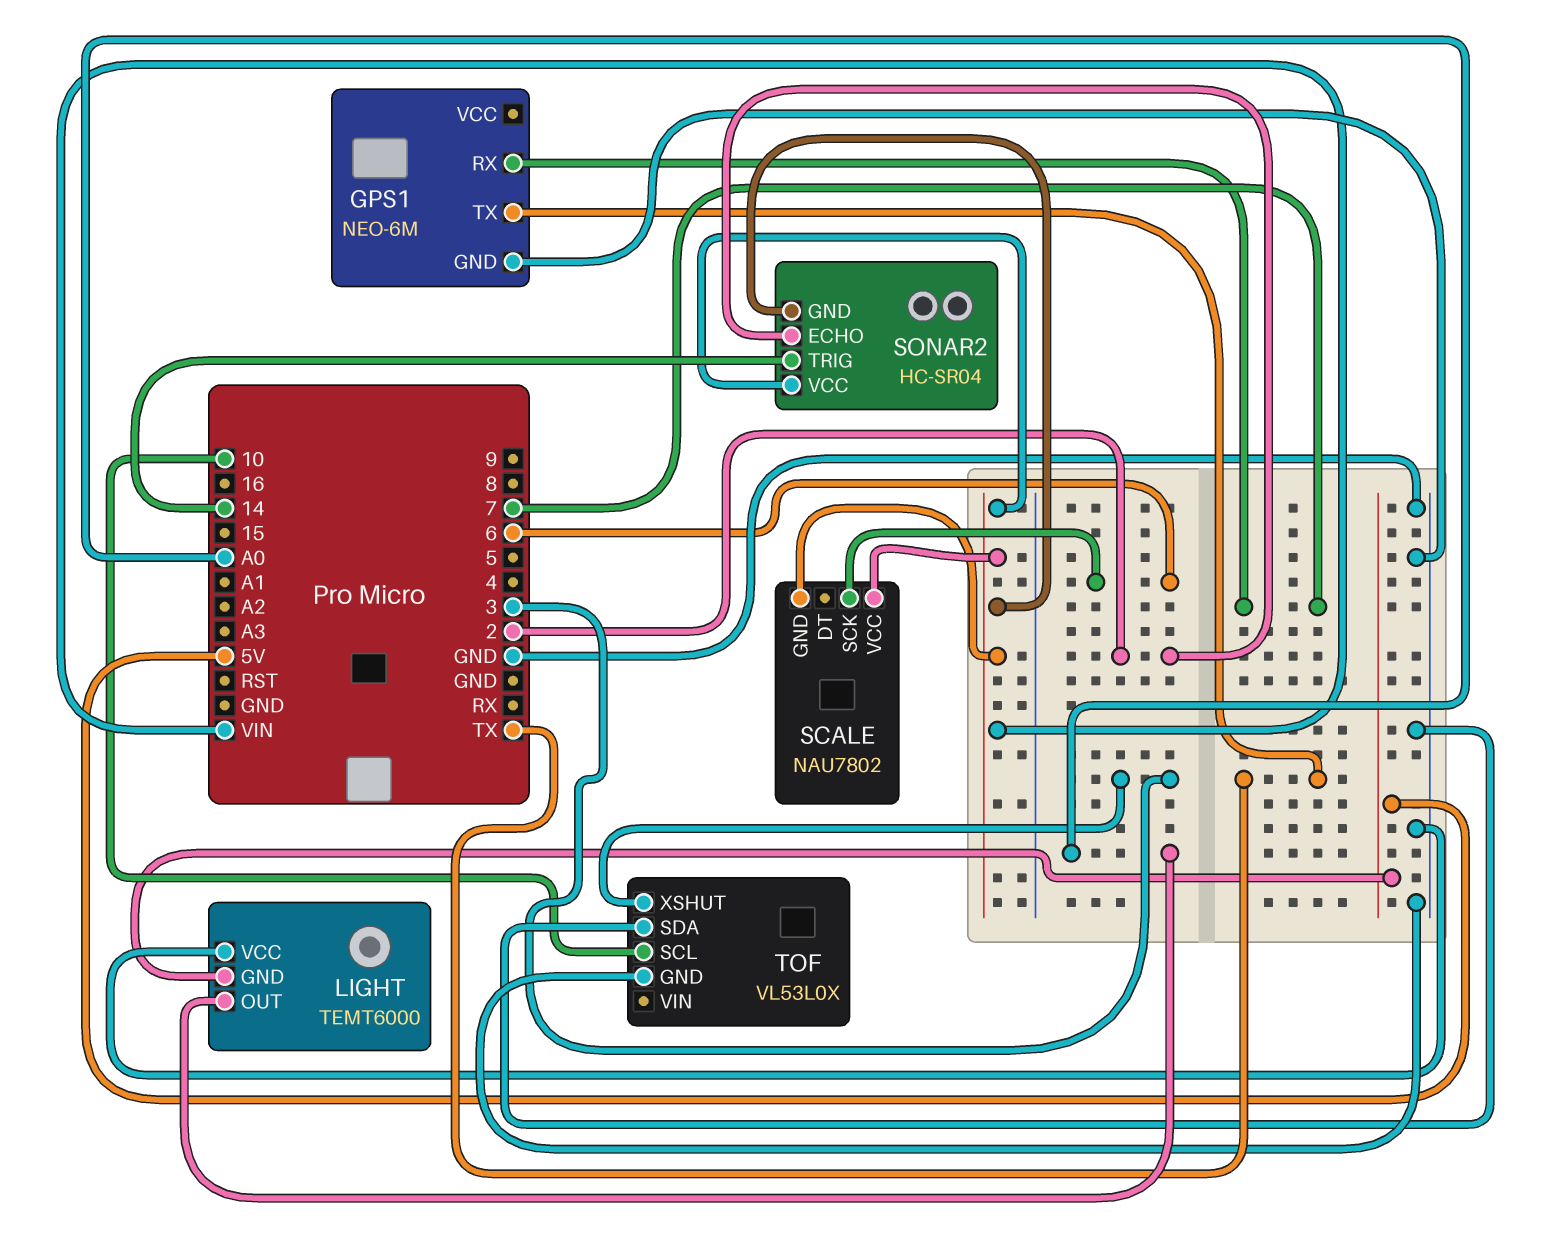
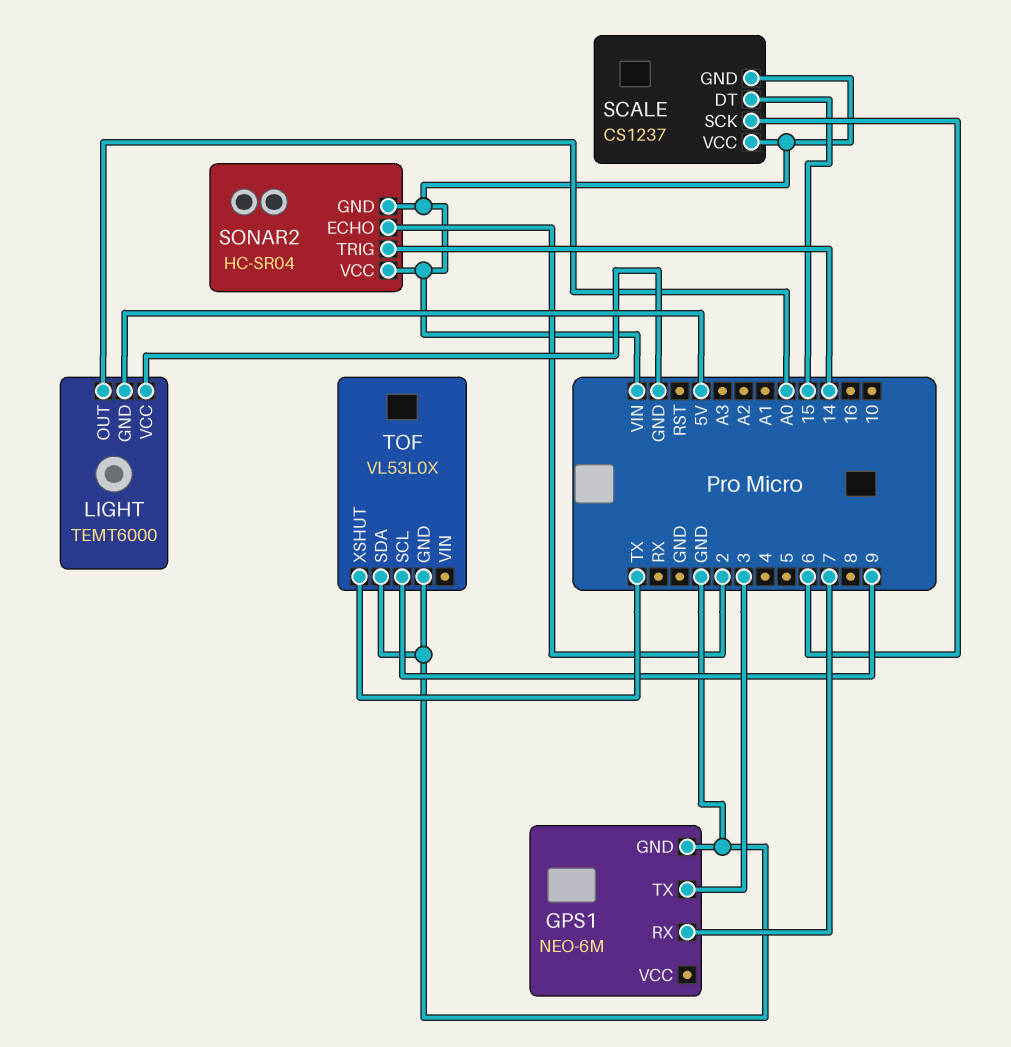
GPS1 pin TX: TX -> 3
SCALE: NAU7802 -> CS1237
SCALE pin DT: none -> 15
TOF pin SCL: 10 -> 9
TOF pin XSHUT: 3 -> TX

